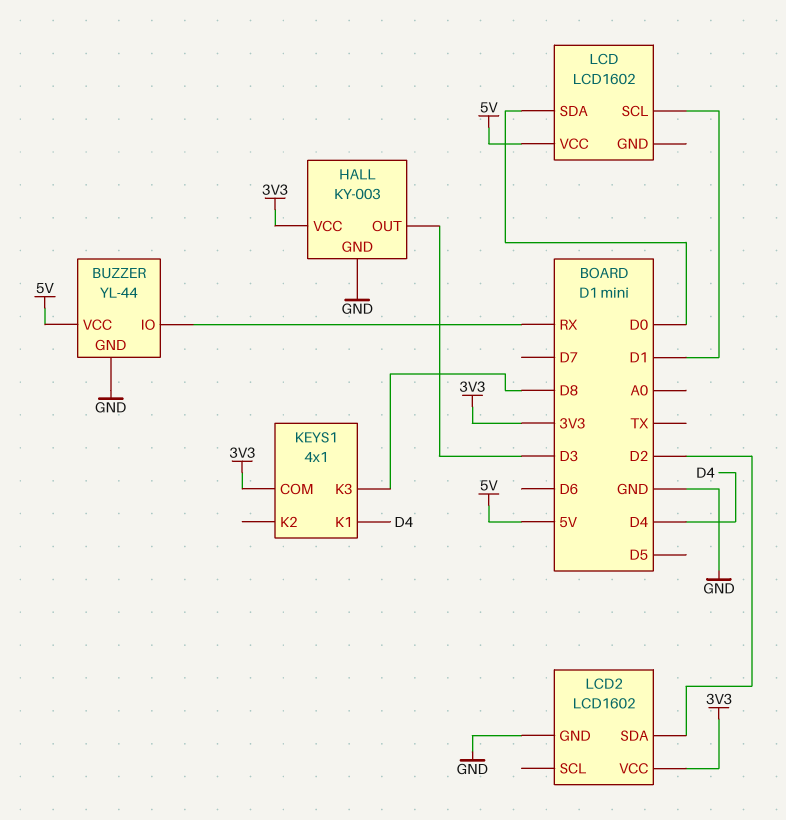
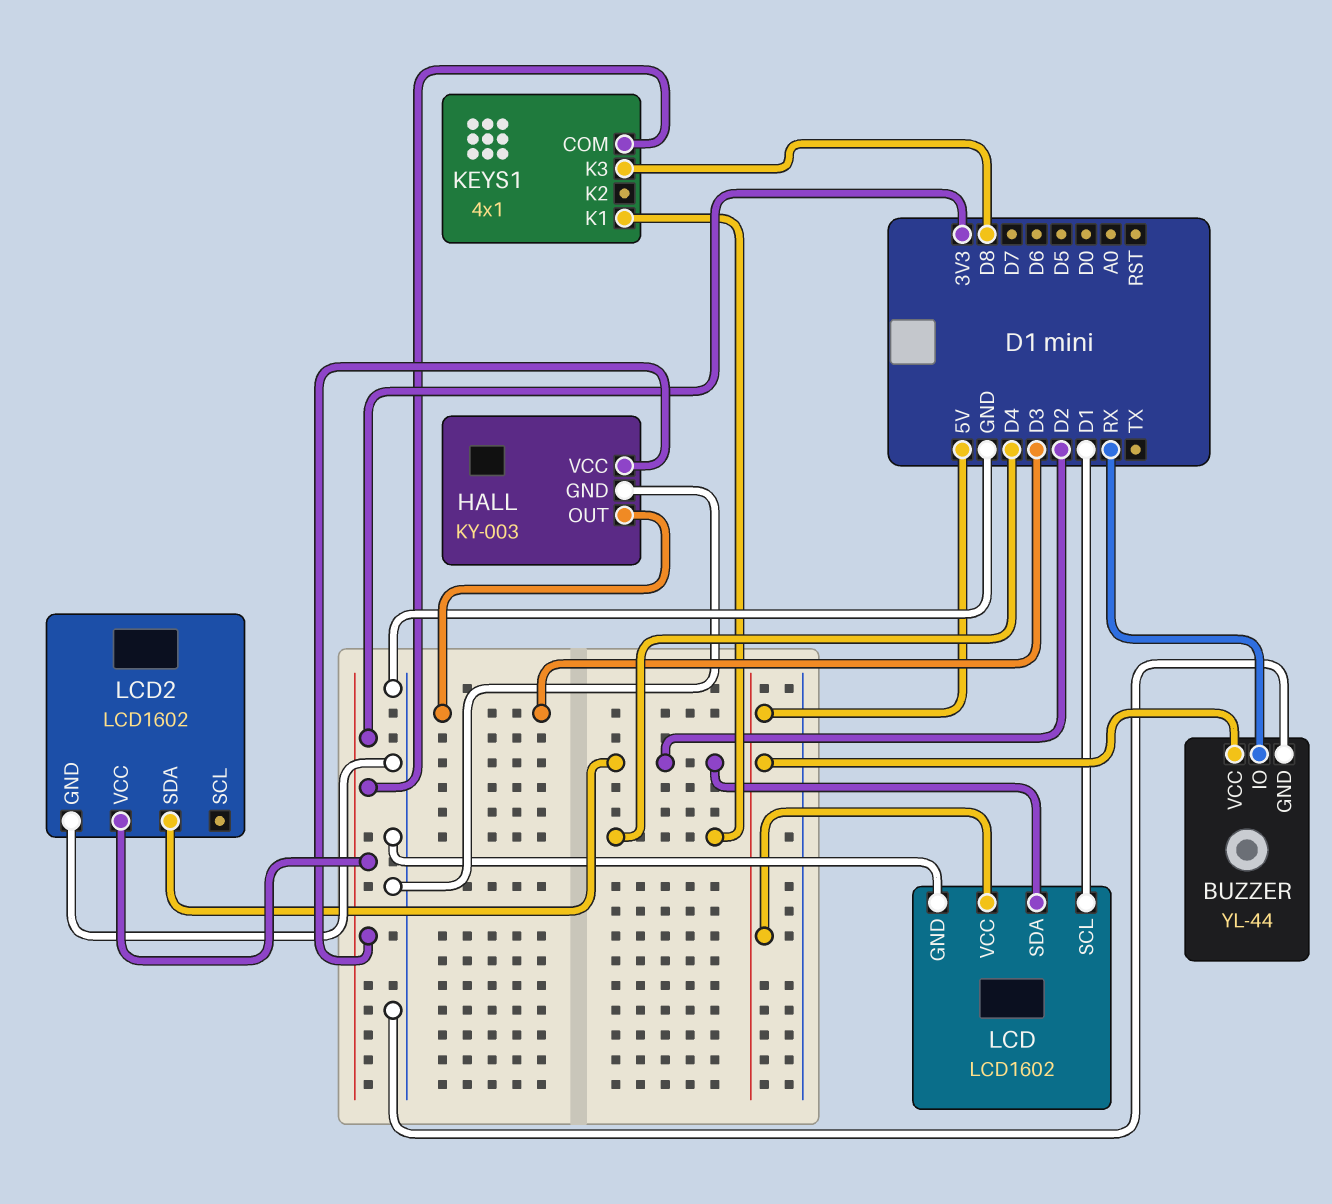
LCD pin GND: none -> GND
LCD pin SDA: D0 -> D2

